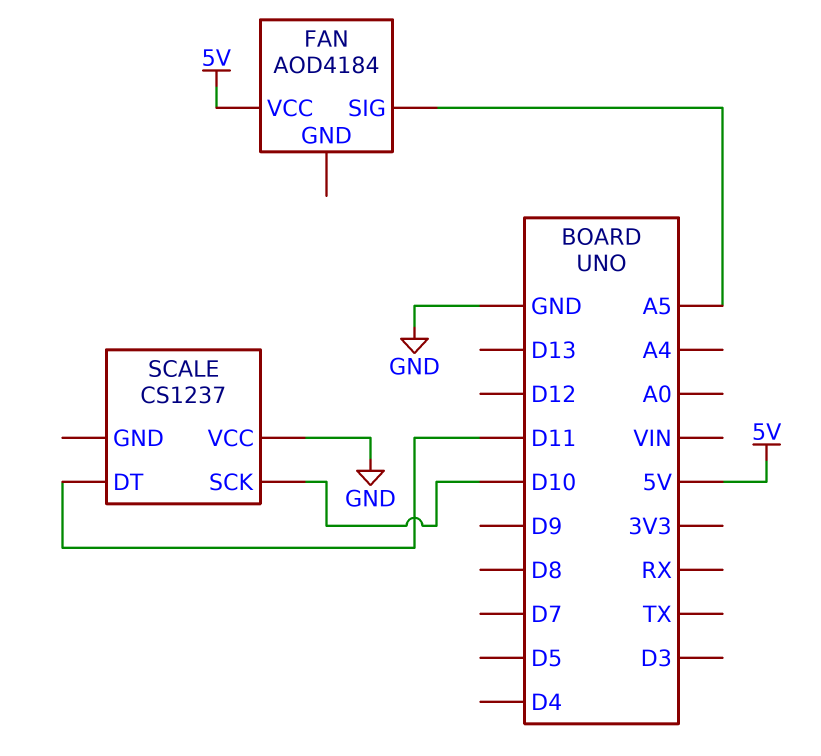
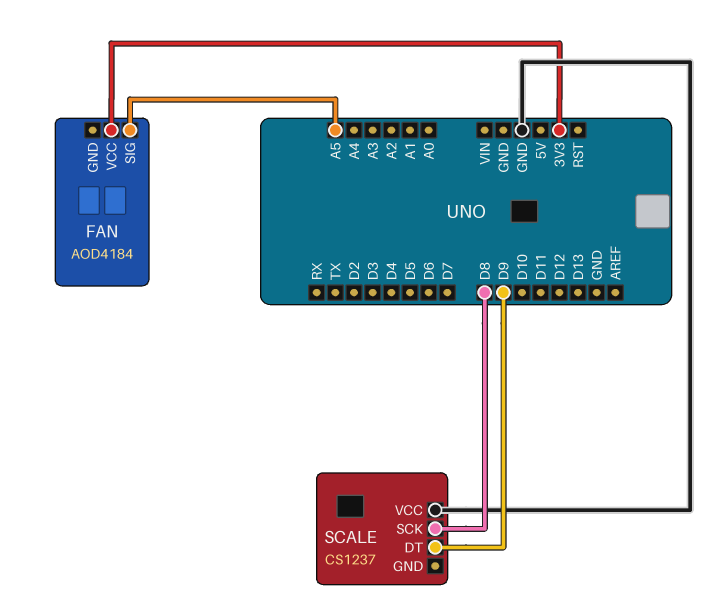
FAN pin VCC: 5V -> 3V3
SCALE pin DT: D11 -> D9
SCALE pin SCK: D10 -> D8

